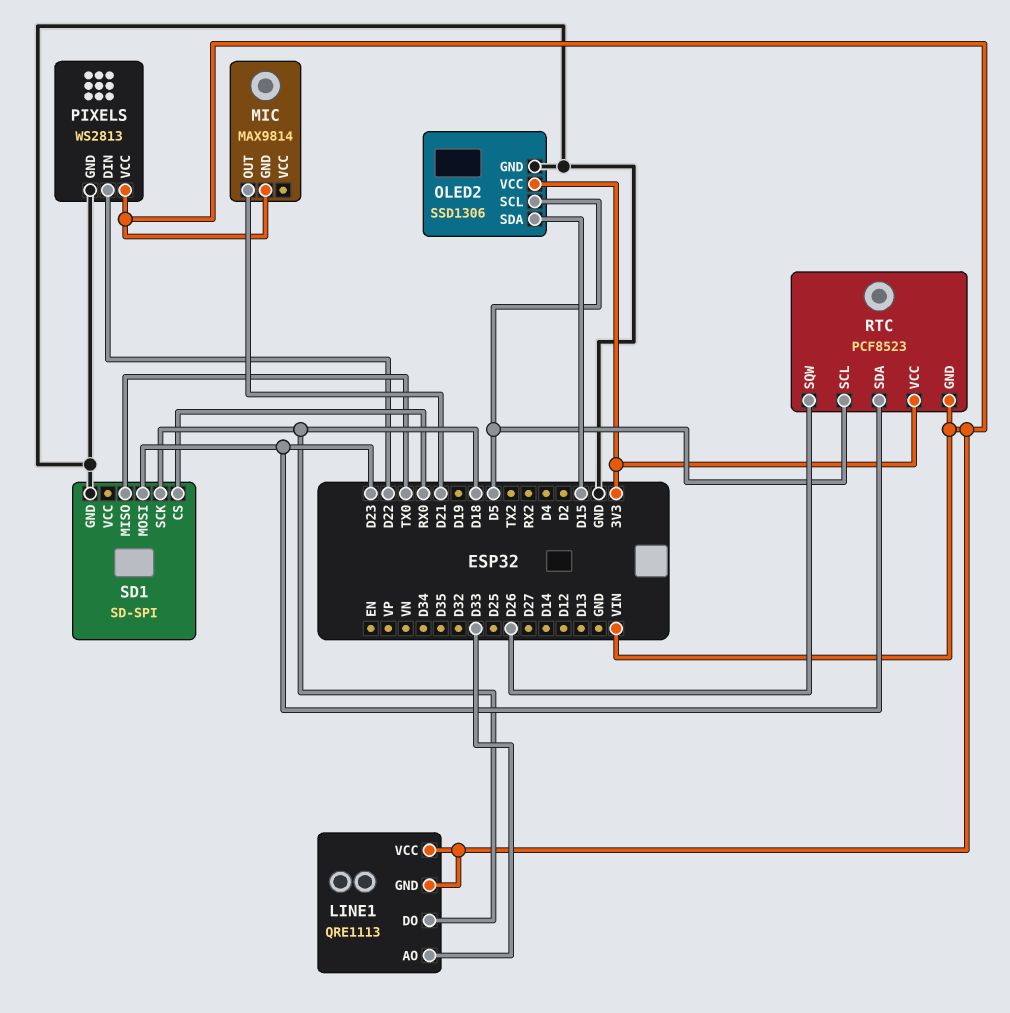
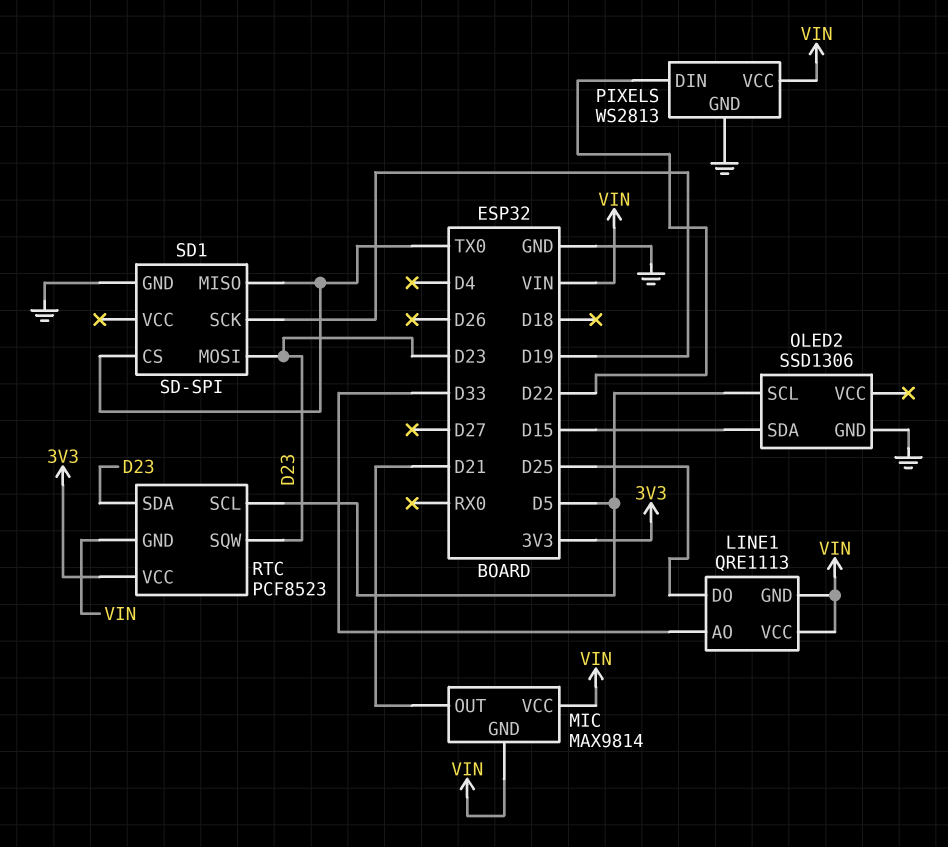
LINE1 pin DO: D18 -> D25
MIC pin VCC: none -> VIN
OLED2 pin VCC: 3V3 -> none
RTC pin SQW: D26 -> D23
SD1 pin CS: RX0 -> TX0
SD1 pin SCK: D18 -> D19

